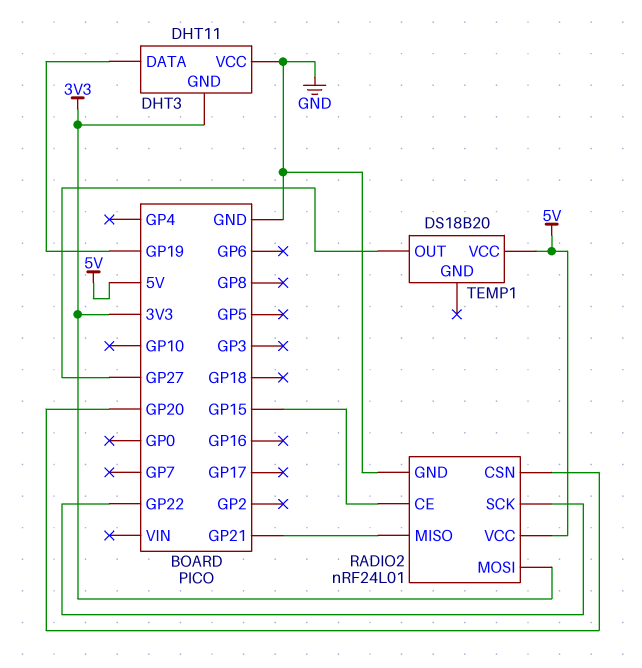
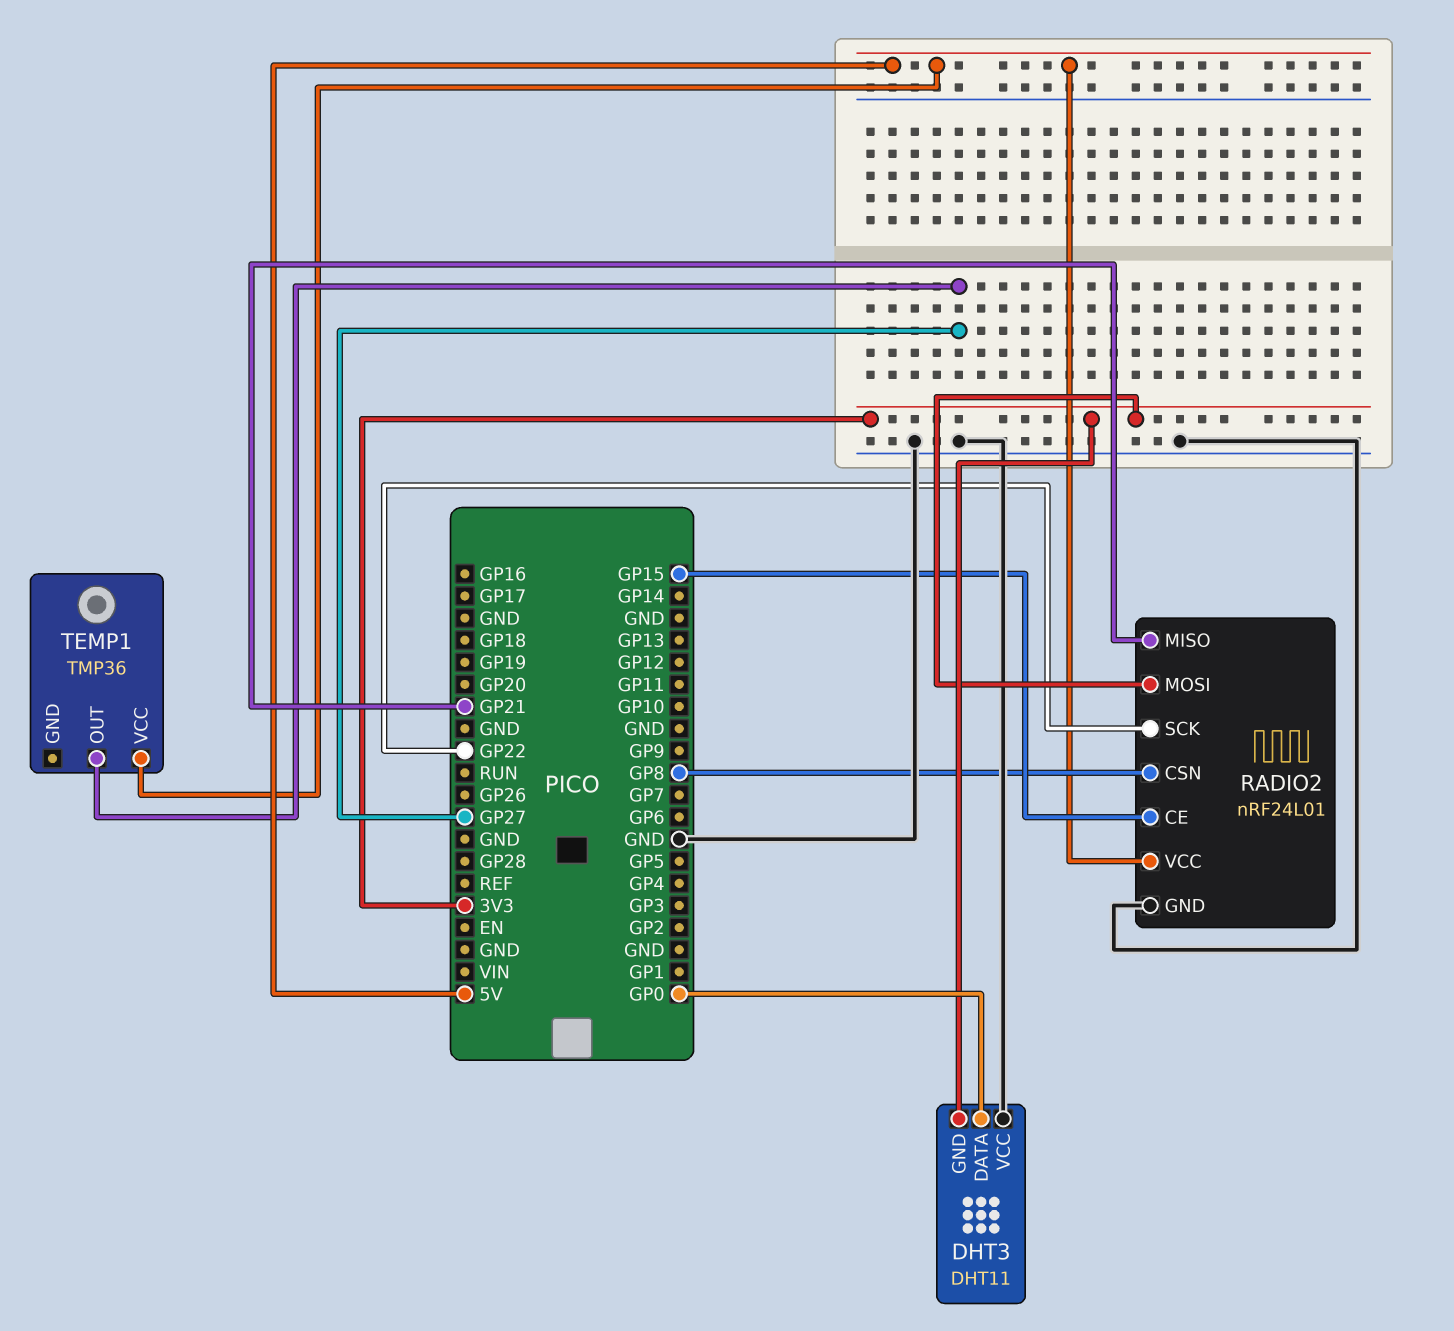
DHT3 pin DATA: GP19 -> GP0
RADIO2 pin CSN: GP20 -> GP8
TEMP1: DS18B20 -> TMP36

